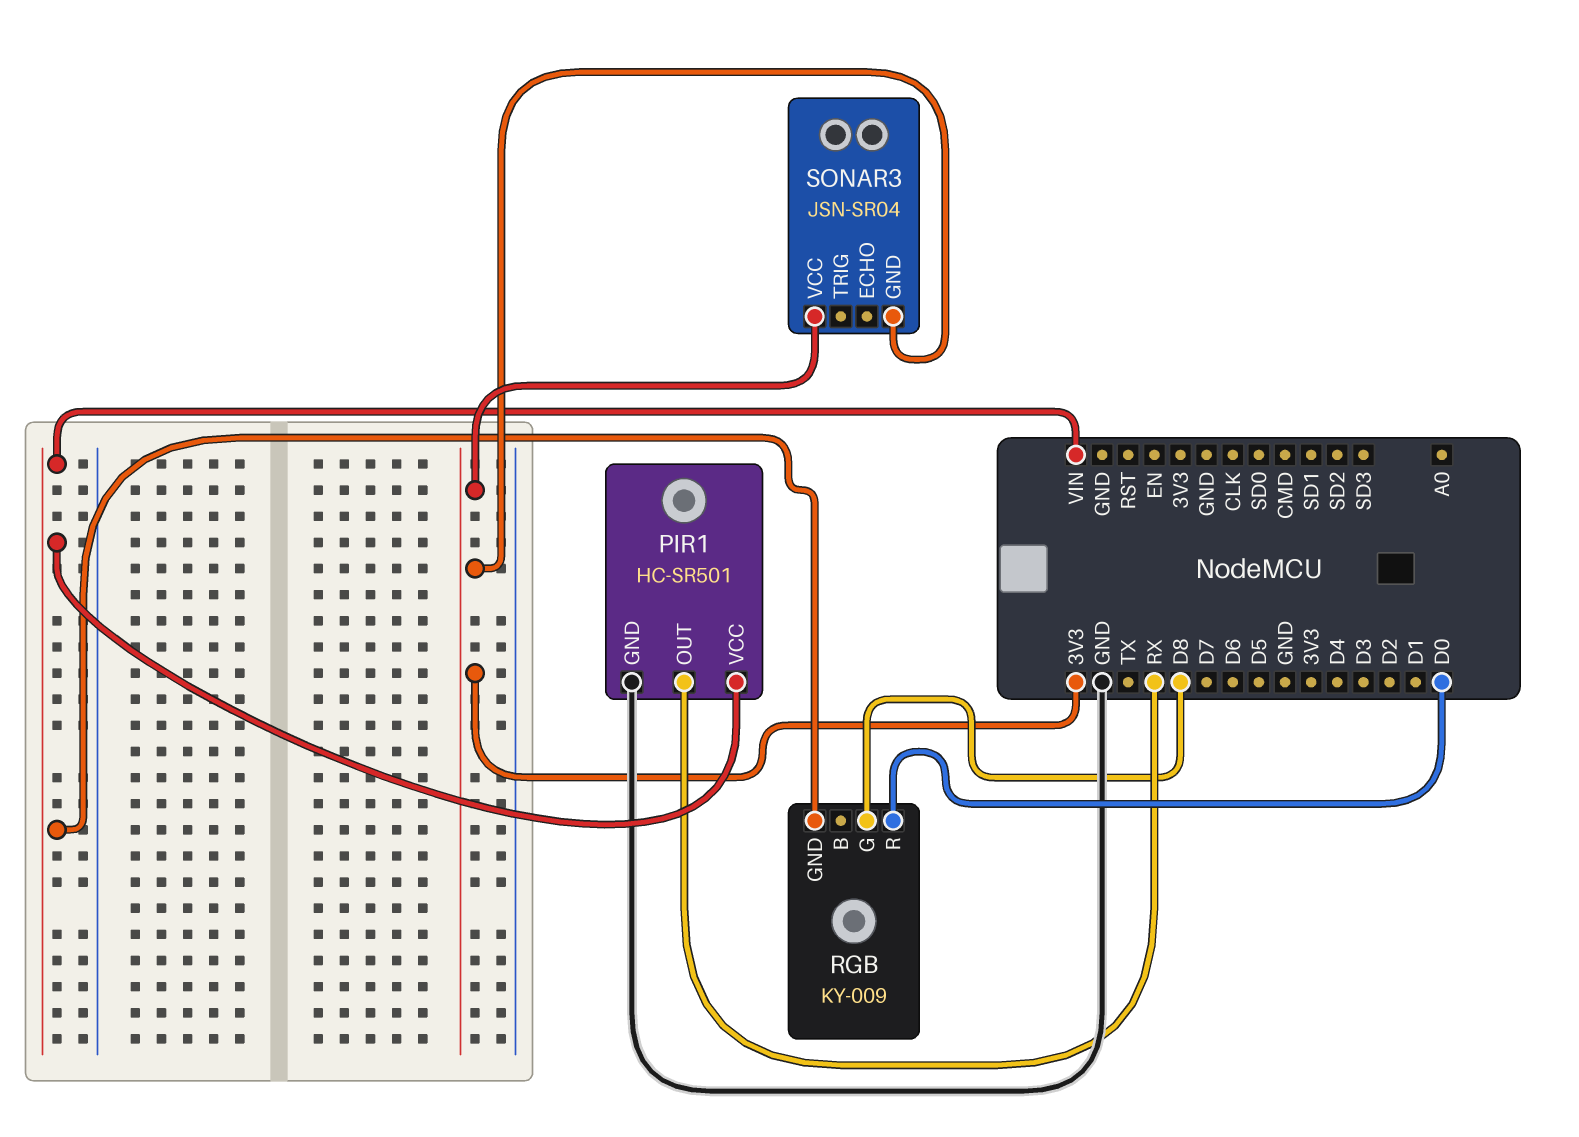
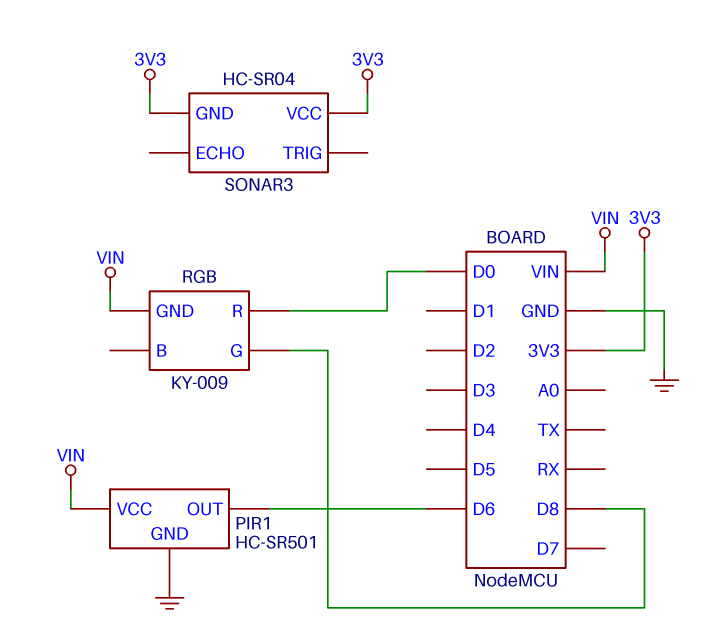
PIR1 pin OUT: RX -> D6
SONAR3: JSN-SR04 -> HC-SR04

